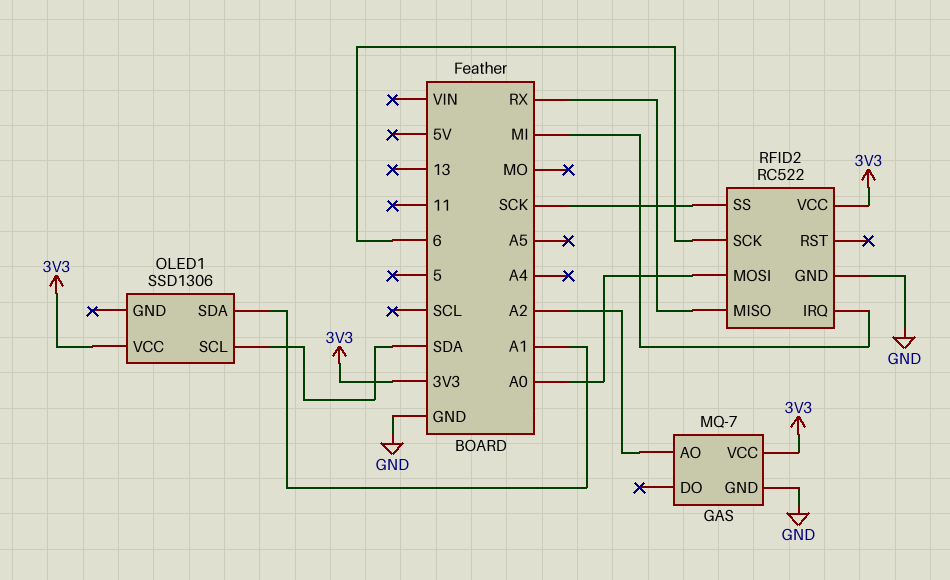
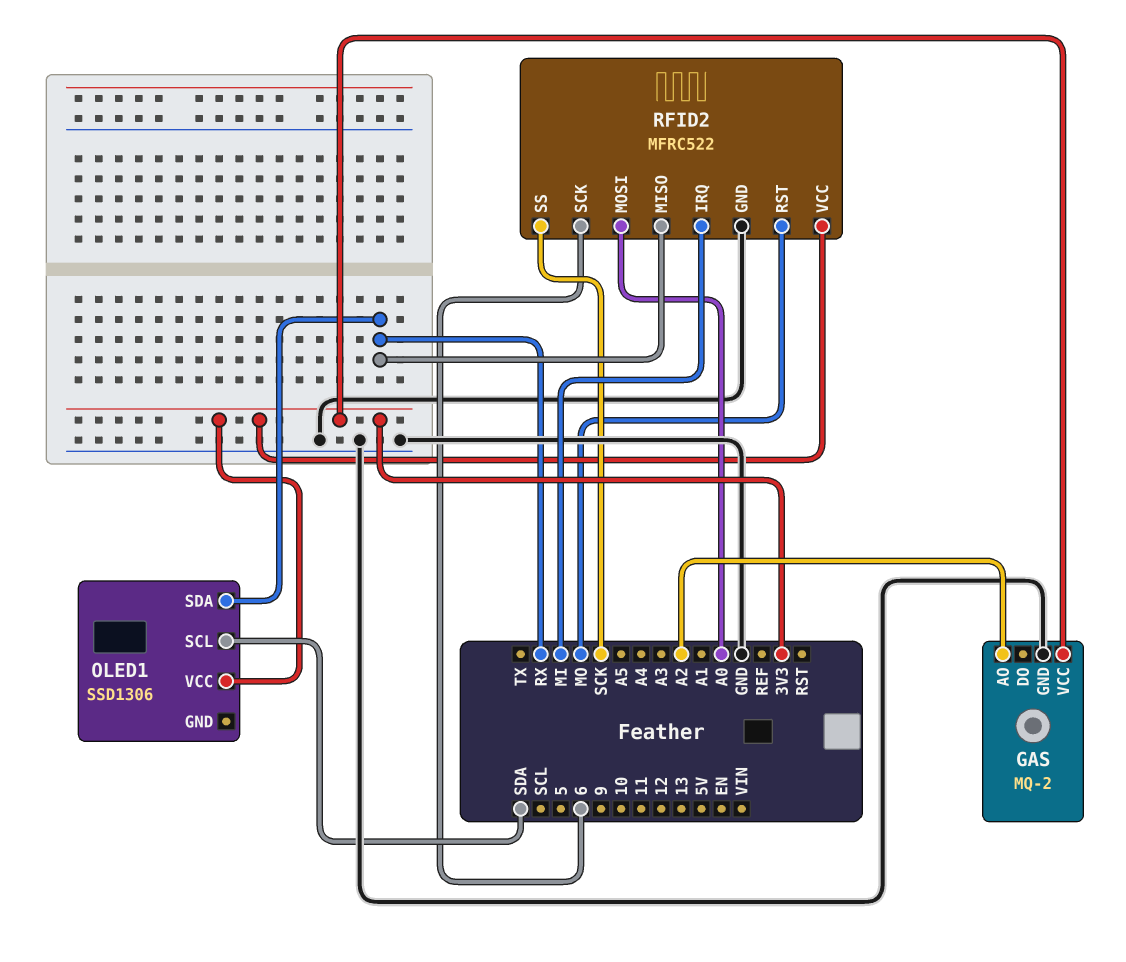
GAS: MQ-7 -> MQ-2
OLED1 pin SDA: A1 -> RX
RFID2: RC522 -> MFRC522
RFID2 pin RST: none -> MO

